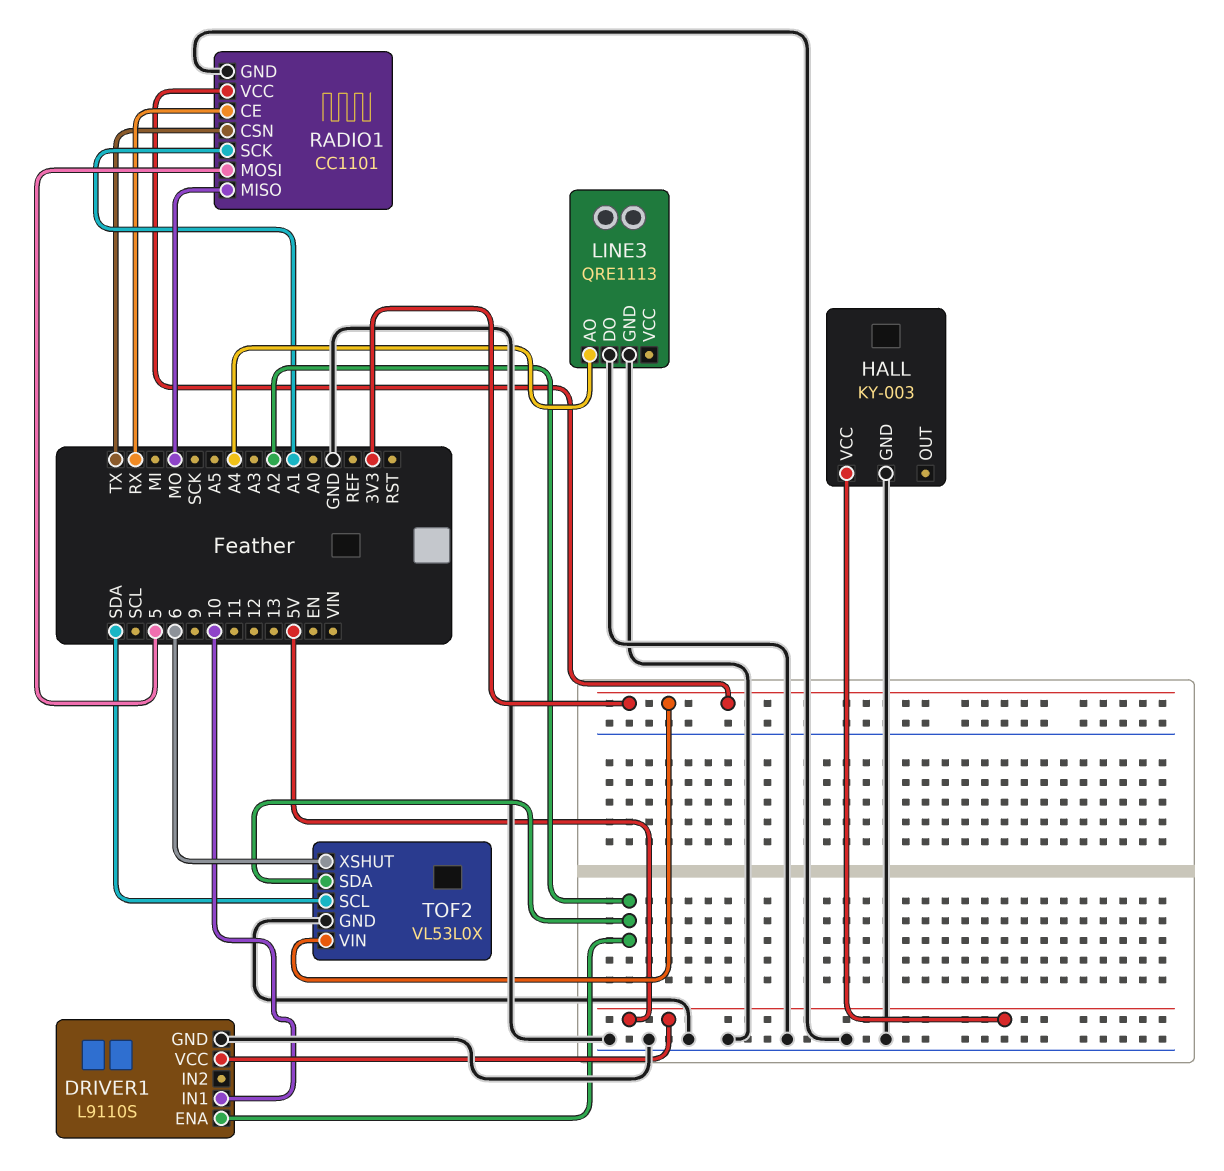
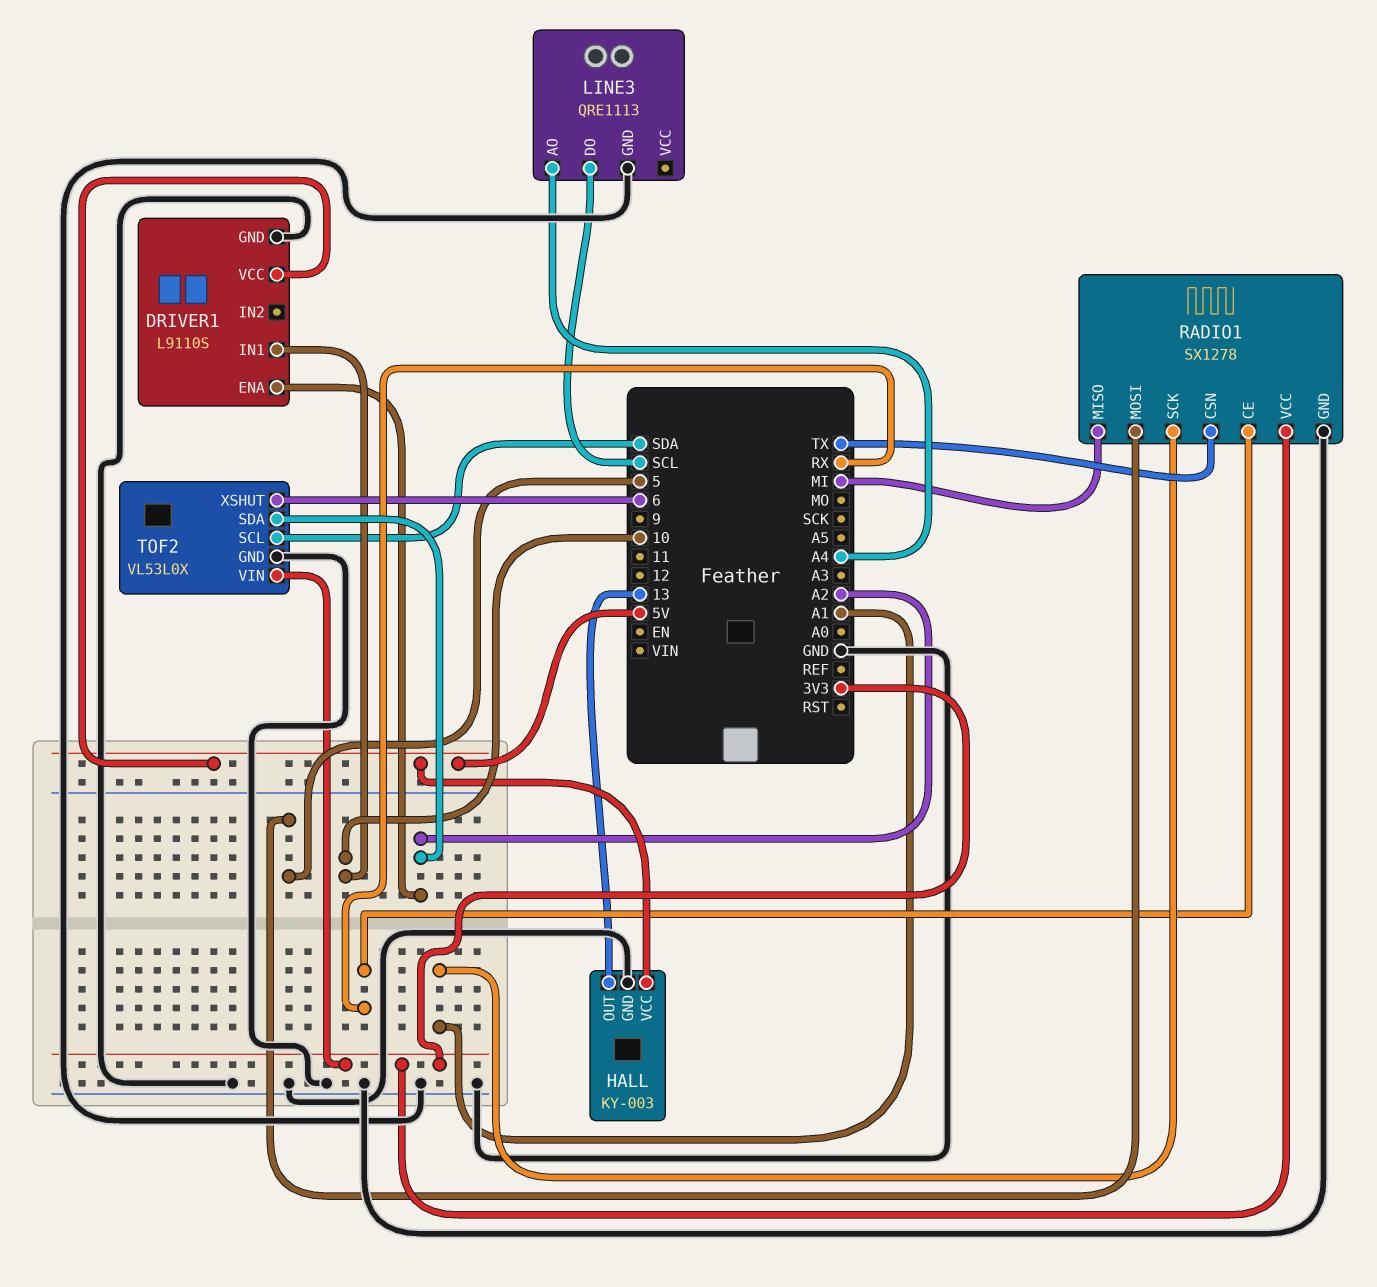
HALL pin OUT: none -> 13
LINE3 pin DO: GND -> SCL
RADIO1: CC1101 -> SX1278
RADIO1 pin MISO: MO -> MI

